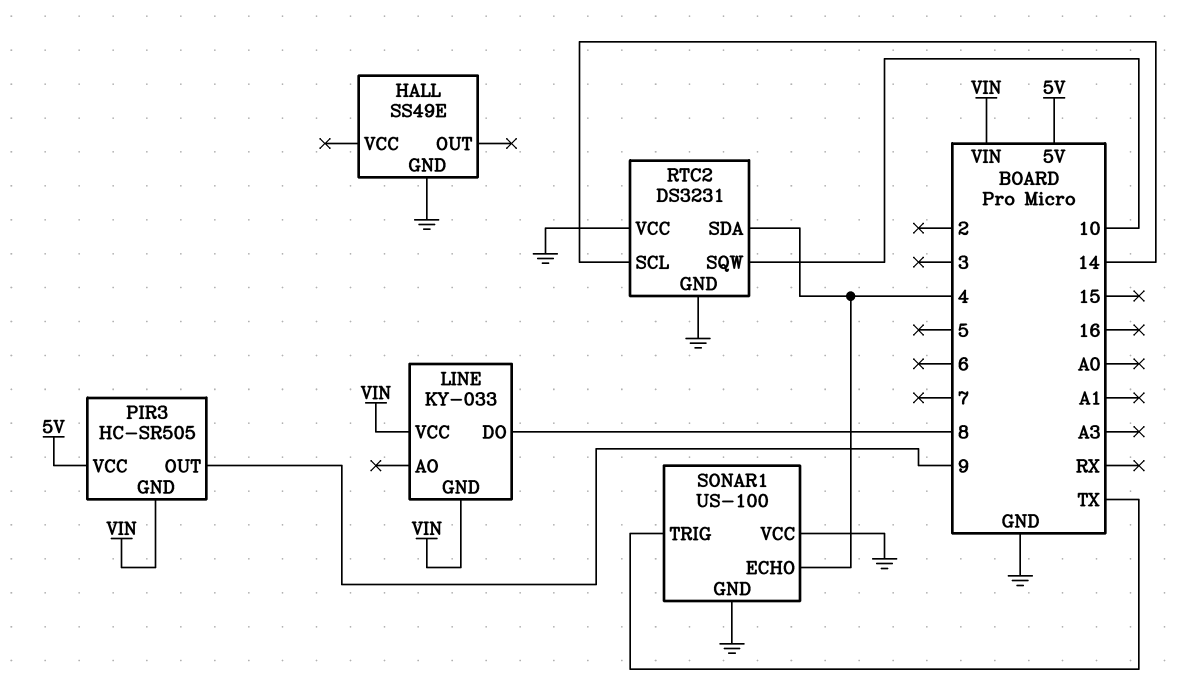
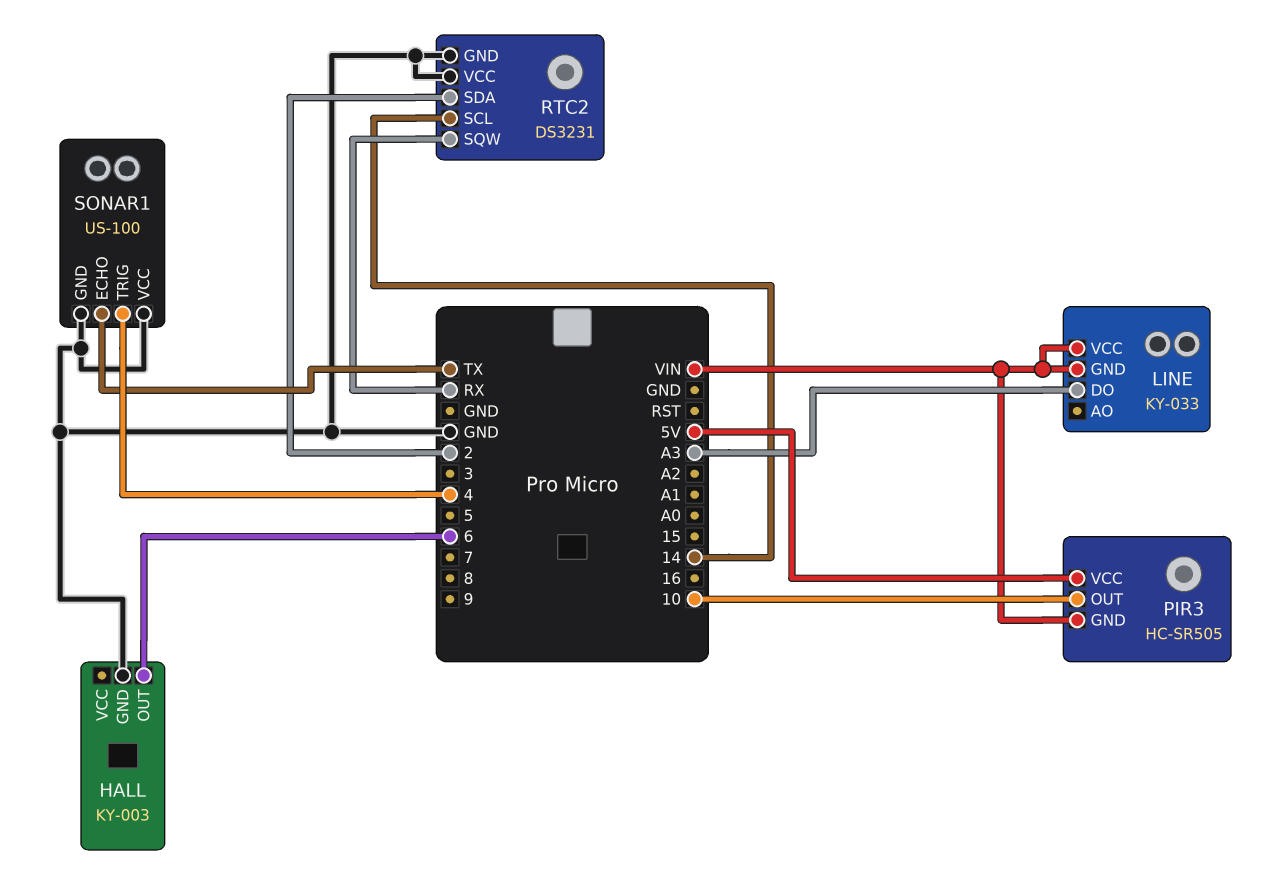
HALL: SS49E -> KY-003
HALL pin OUT: none -> 6
LINE pin DO: 8 -> A3
PIR3 pin OUT: 9 -> 10
RTC2 pin SDA: 4 -> 2
RTC2 pin SQW: 10 -> RX
SONAR1 pin ECHO: 4 -> TX
SONAR1 pin TRIG: TX -> 4

